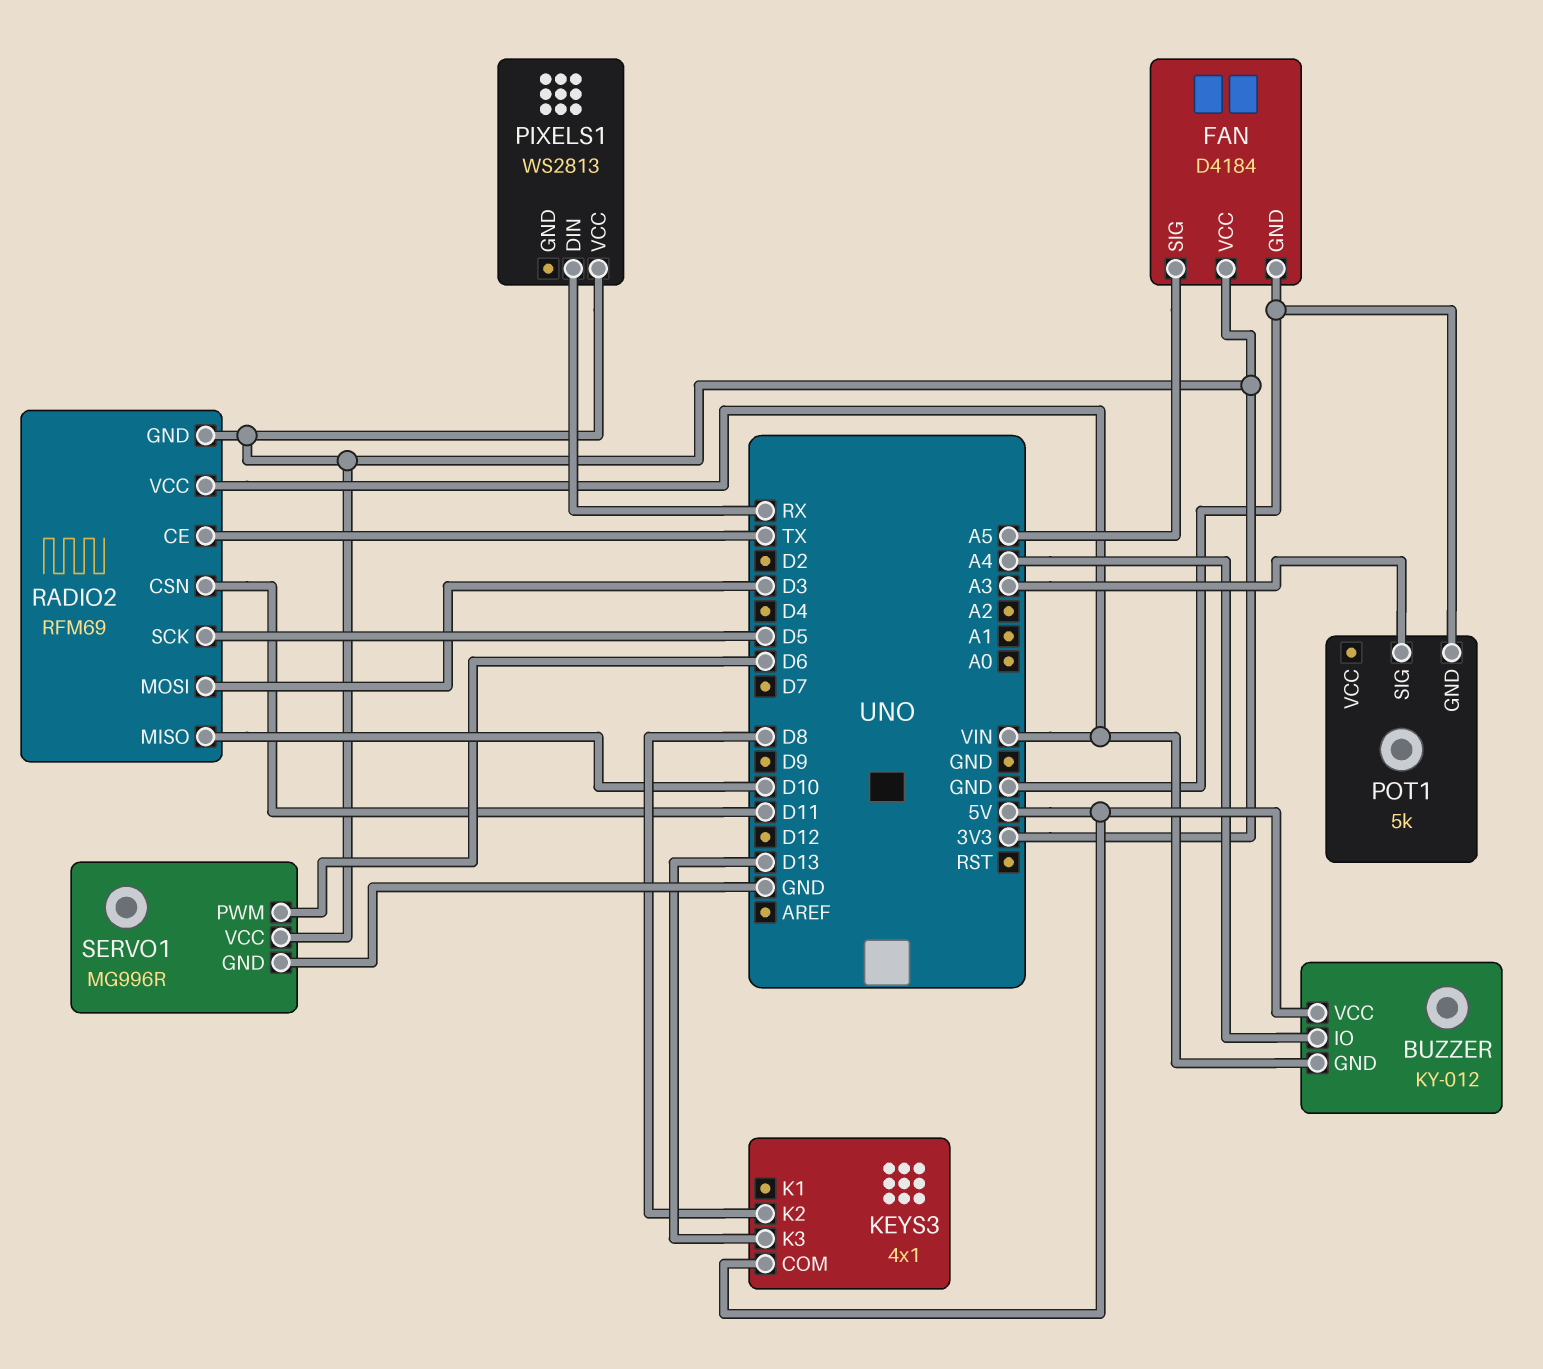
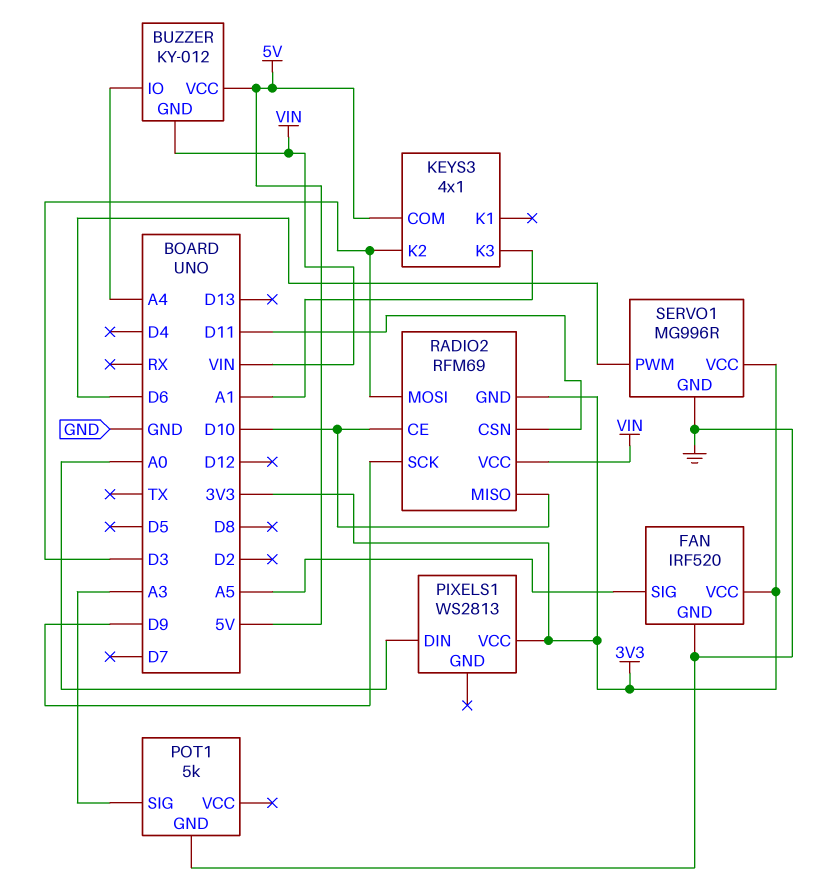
FAN: D4184 -> IRF520
KEYS3 pin K2: D8 -> D3
KEYS3 pin K3: D13 -> A1
PIXELS1 pin DIN: RX -> A0
RADIO2 pin CE: TX -> D10
RADIO2 pin SCK: D5 -> D9

